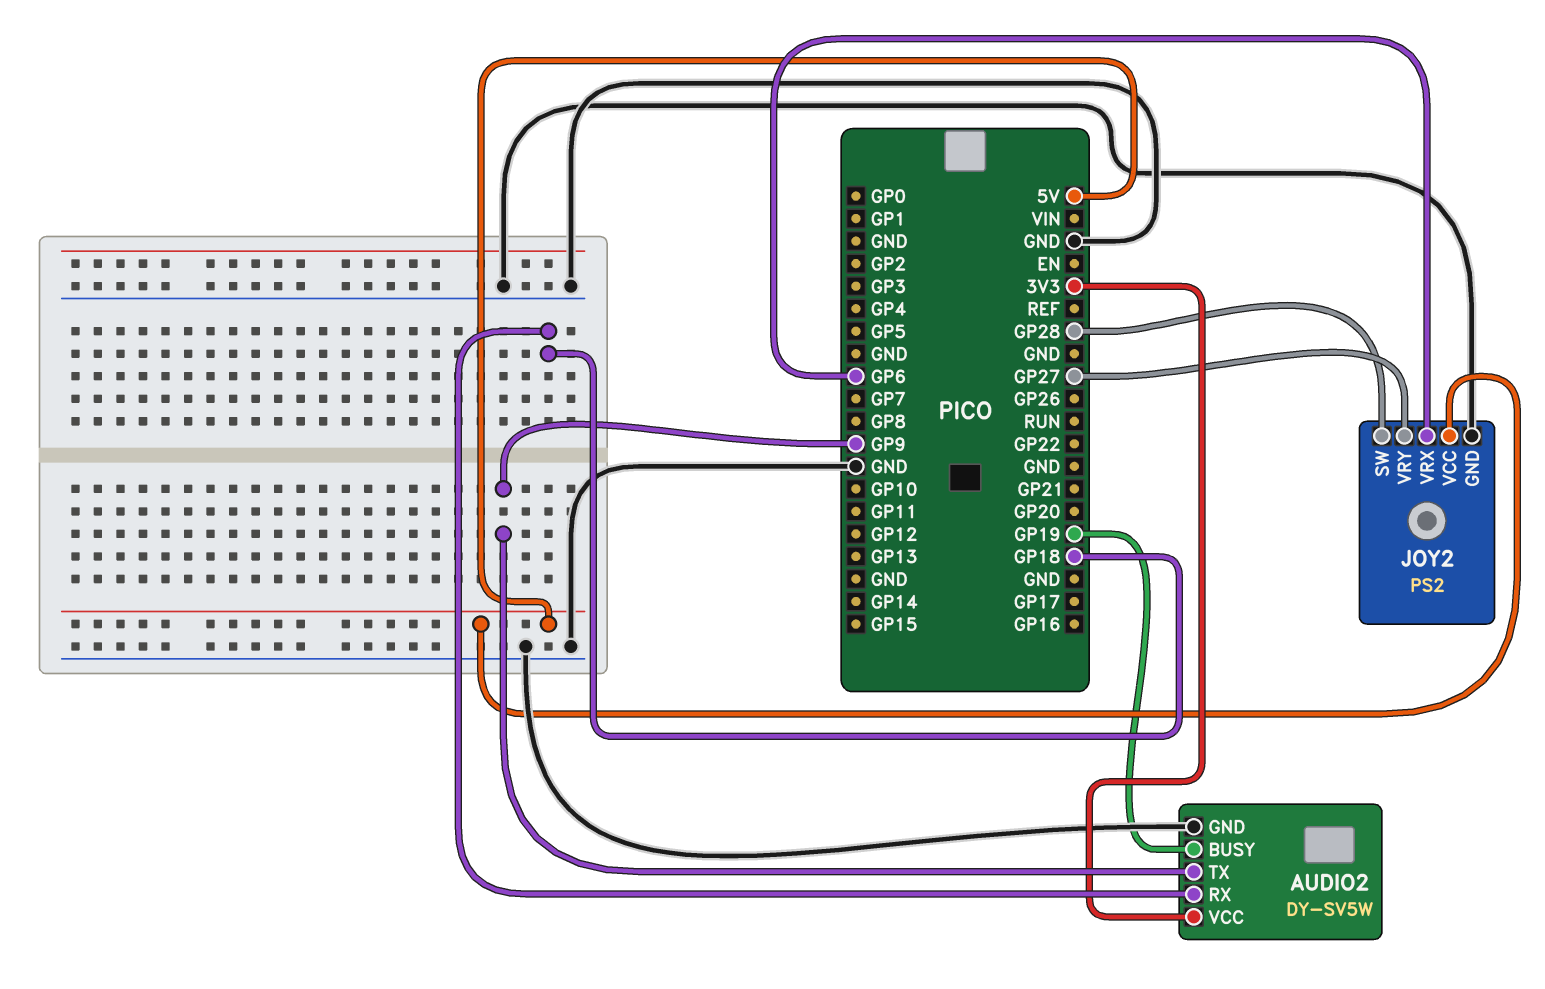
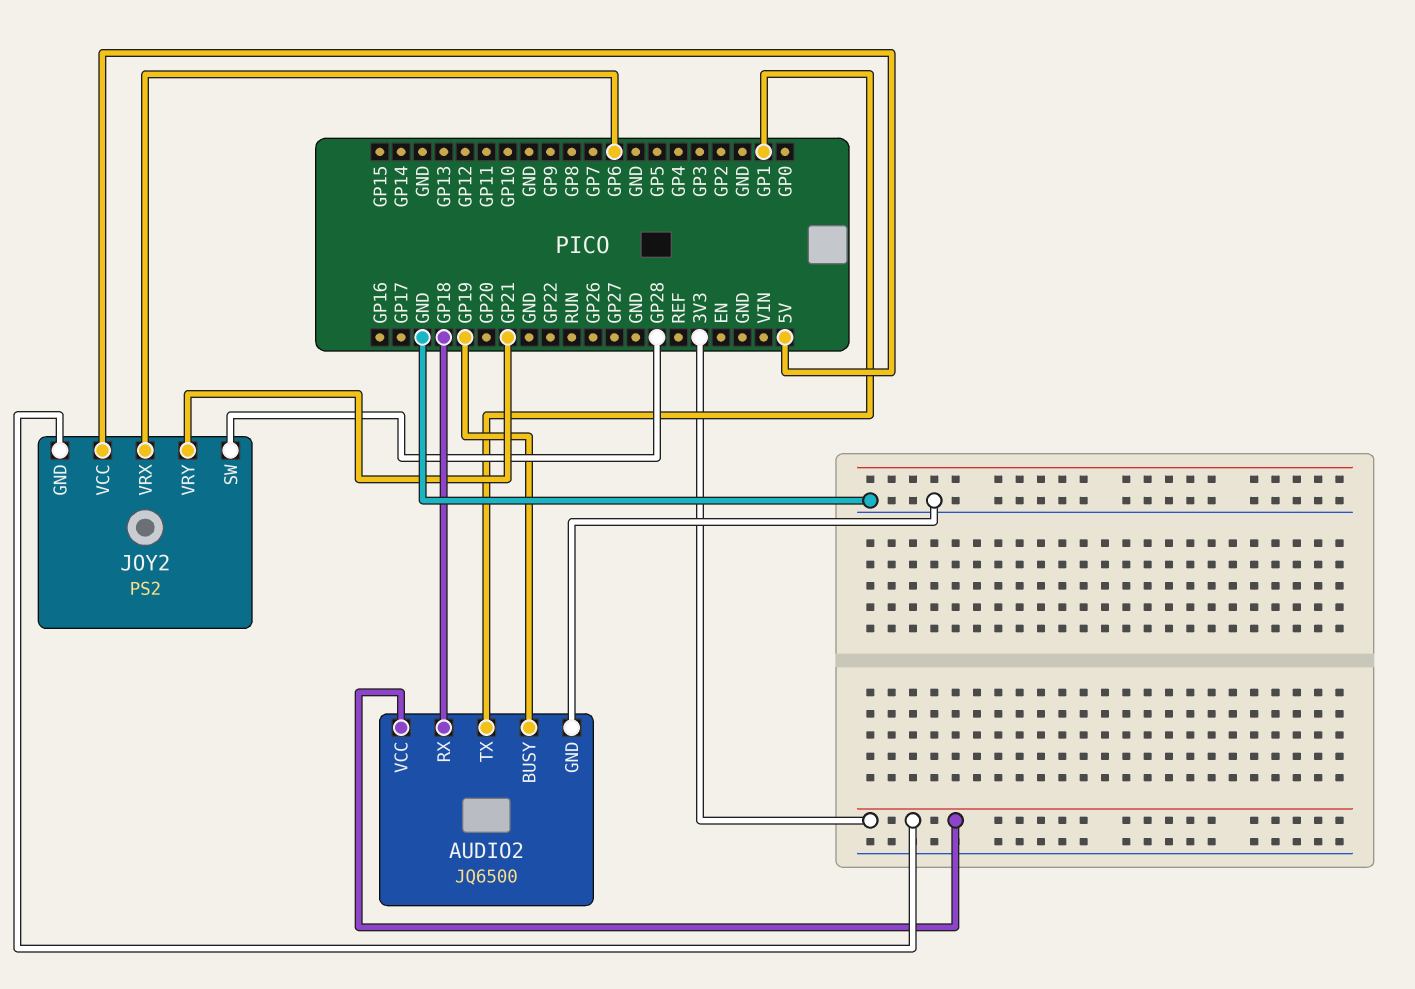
AUDIO2: DY-SV5W -> JQ6500
AUDIO2 pin TX: GP9 -> GP1
JOY2 pin GND: GND -> 3V3
JOY2 pin VRY: GP27 -> GP21

